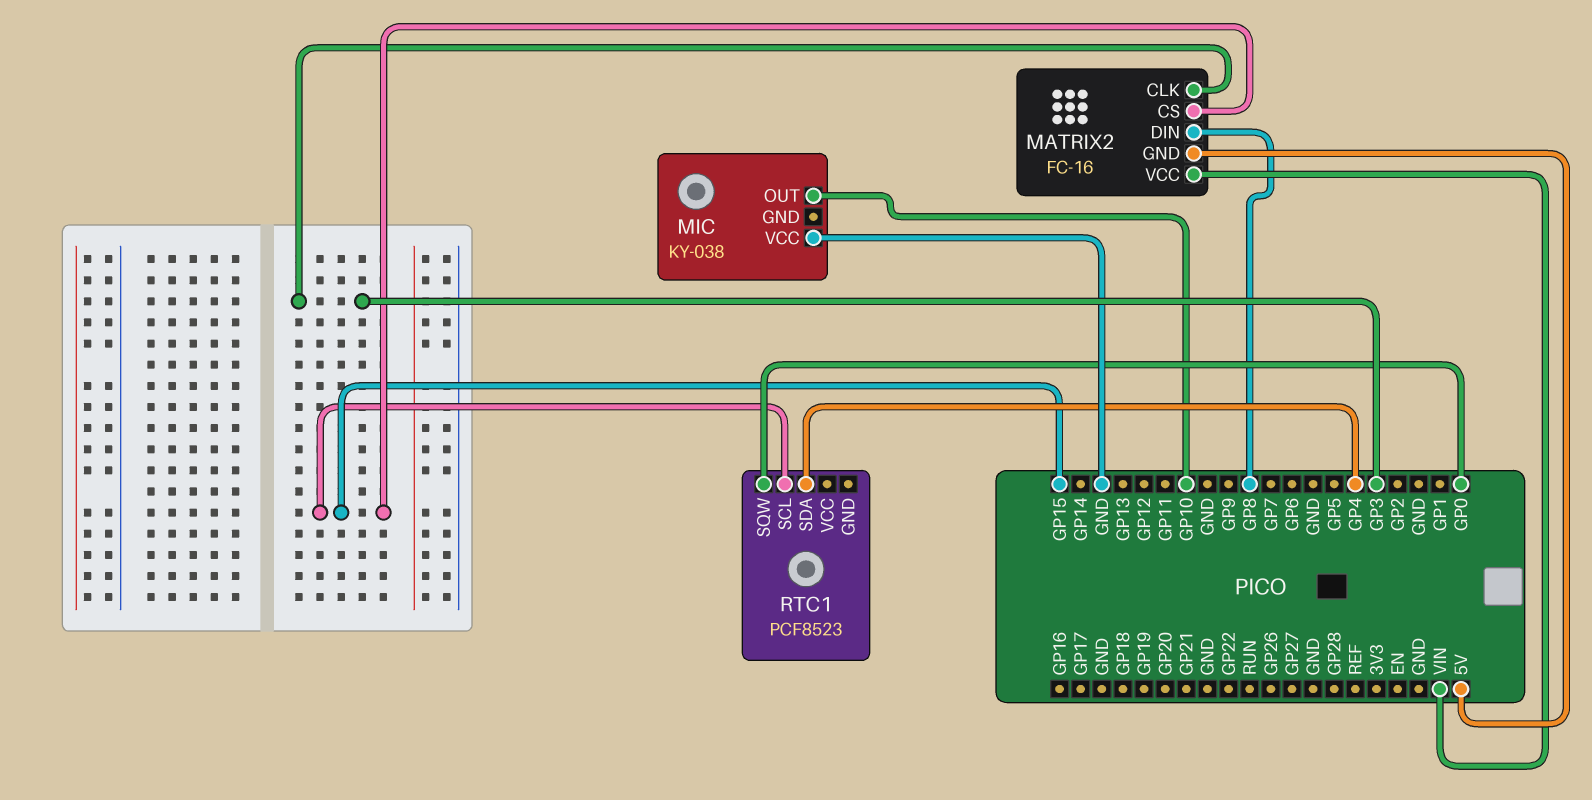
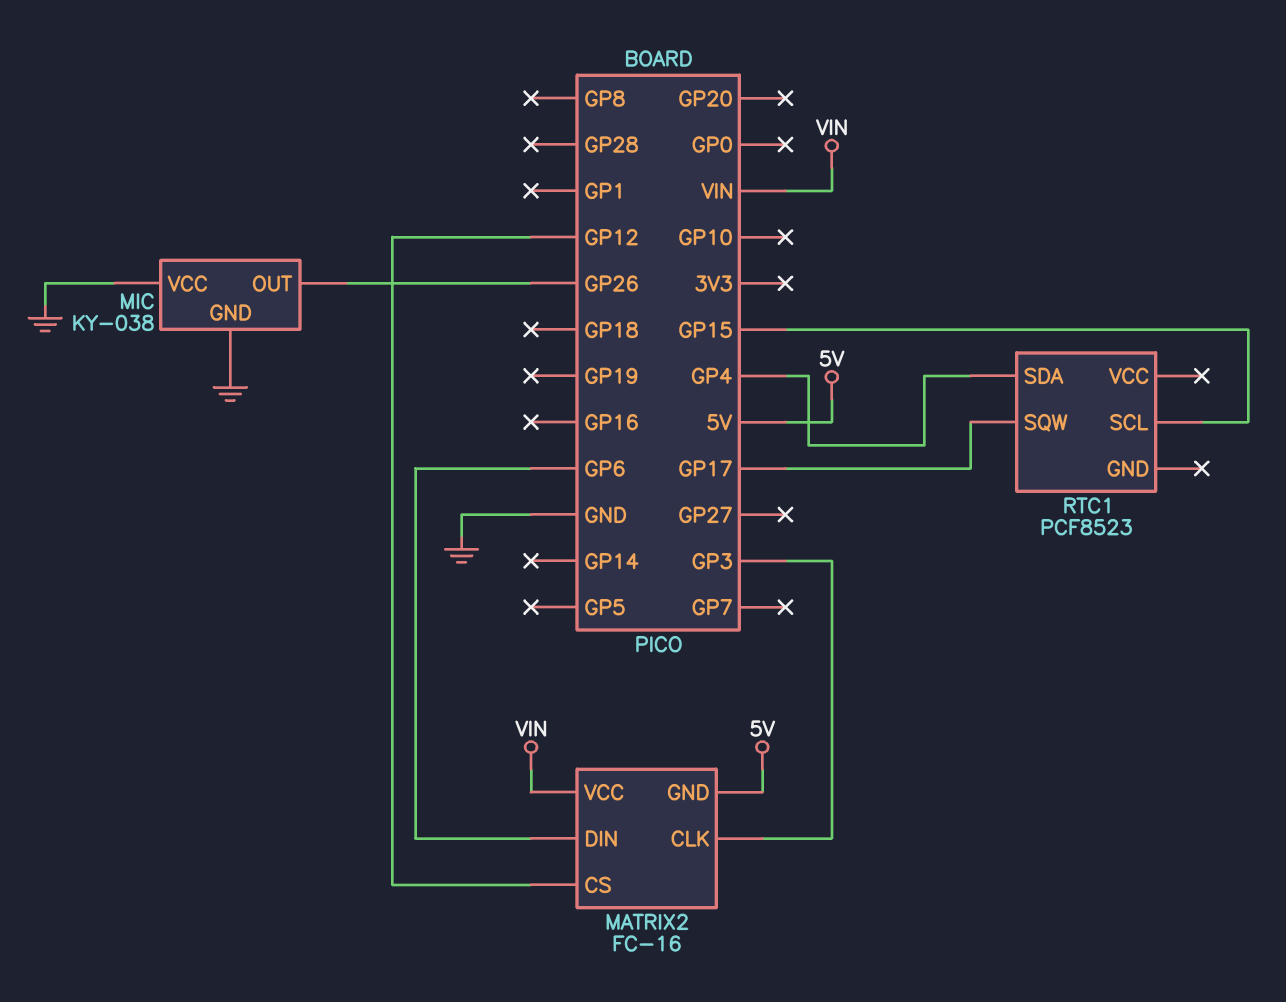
MATRIX2 pin CS: GP15 -> GP12
MATRIX2 pin DIN: GP8 -> GP6
MIC pin GND: none -> GND
MIC pin OUT: GP10 -> GP26
RTC1 pin SQW: GP0 -> GP17

